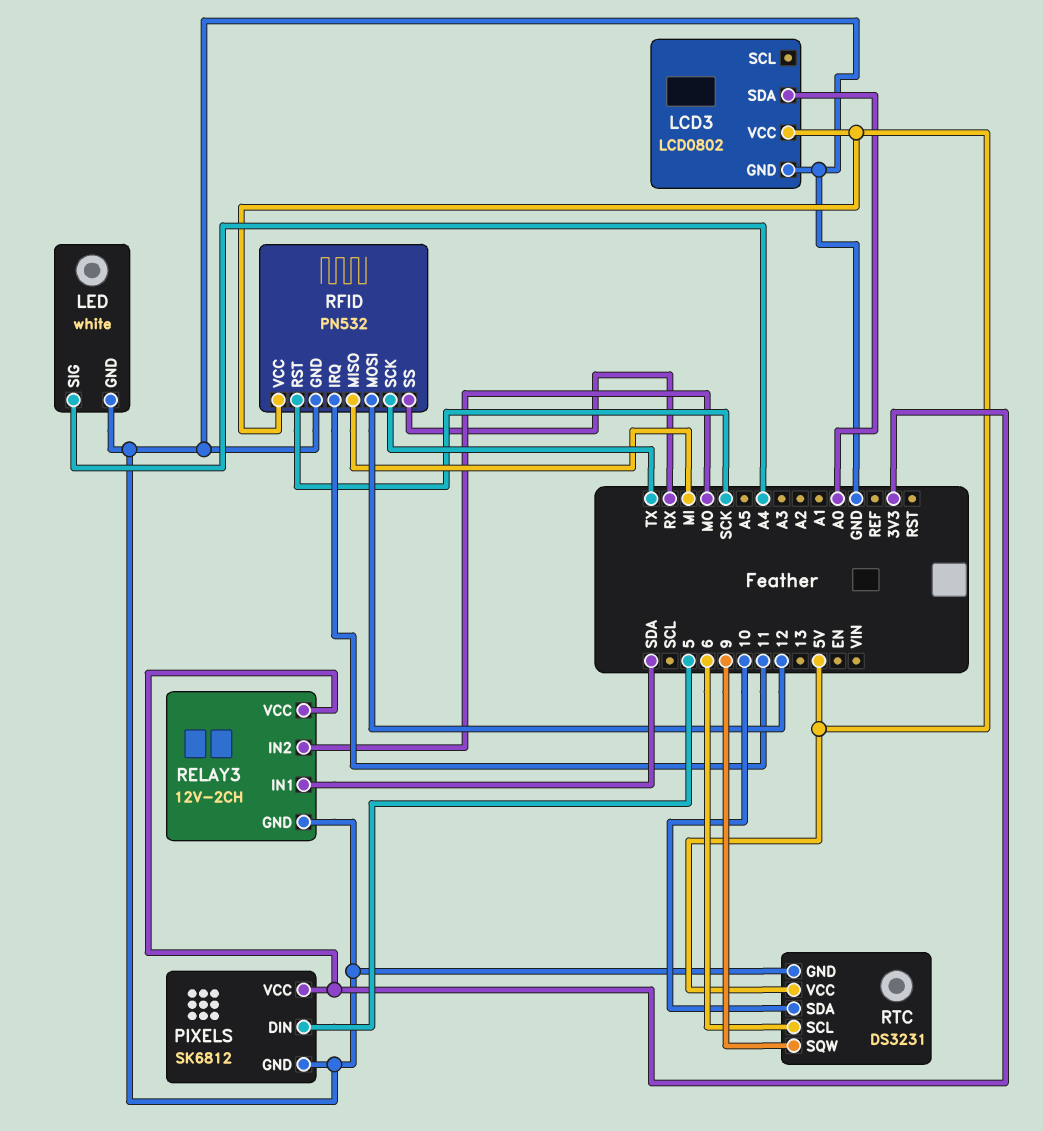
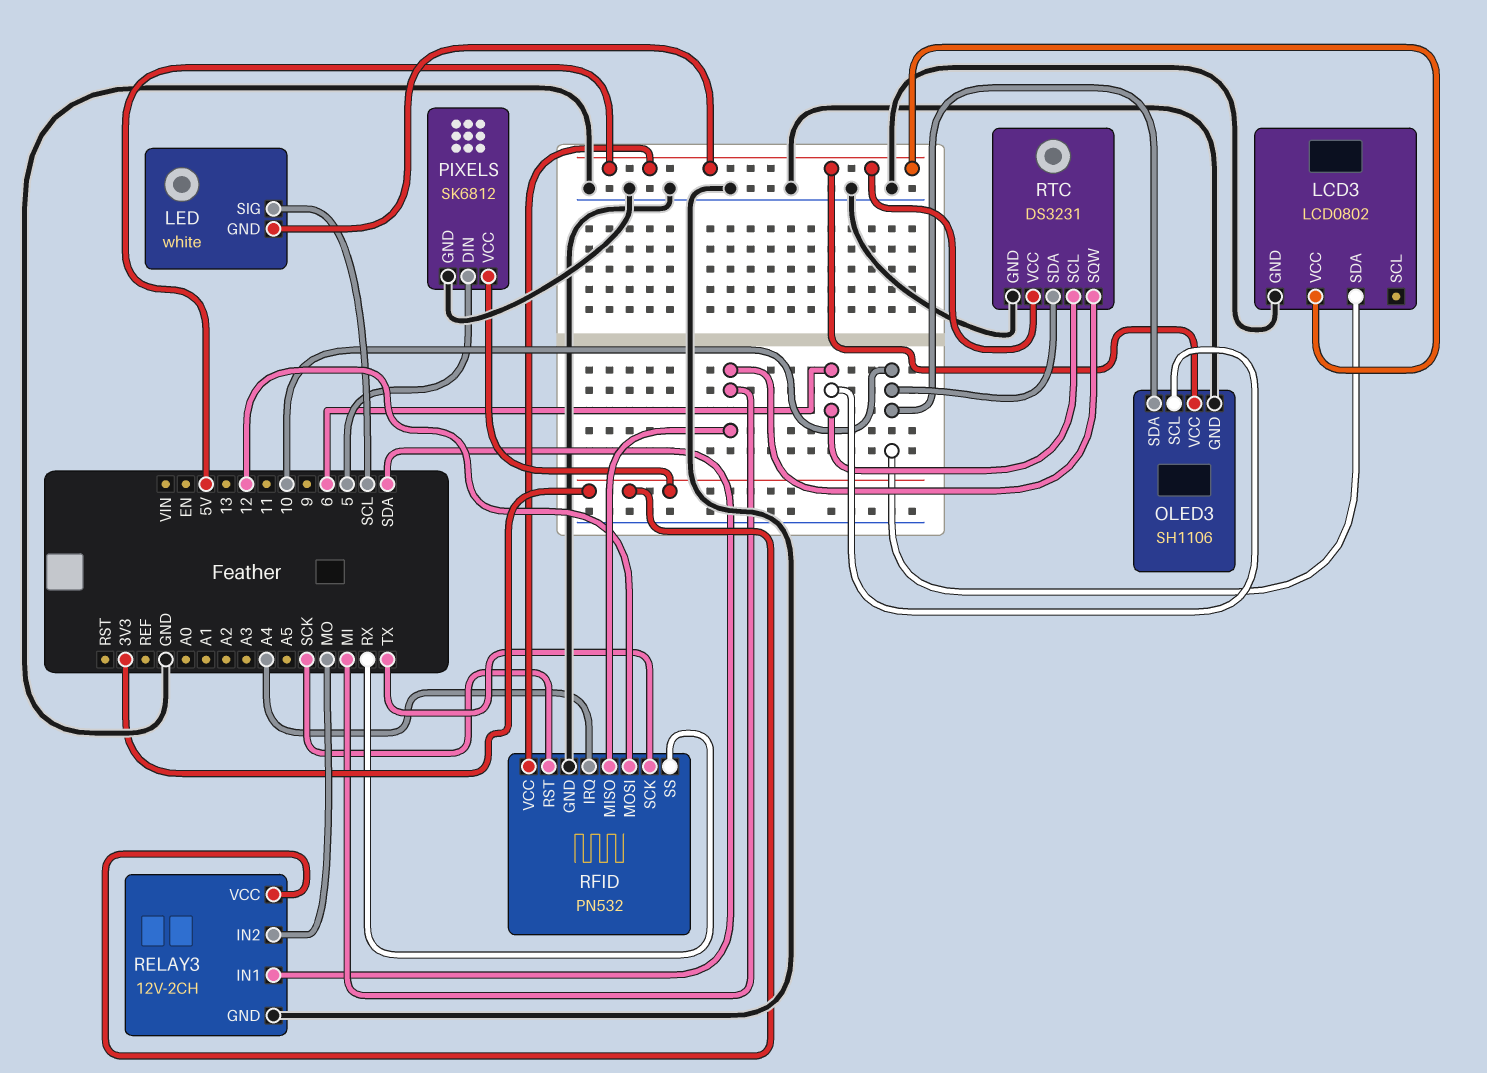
LCD3 pin SDA: A0 -> 10
LED pin GND: GND -> 5V
LED pin SIG: A4 -> SCL
OLED3: none -> SH1106
OLED3 pin GND: none -> GND
OLED3 pin SCL: none -> 6
OLED3 pin SDA: none -> 10
OLED3 pin VCC: none -> 5V
RFID pin IRQ: 11 -> A4
RTC pin SQW: 9 -> MI

